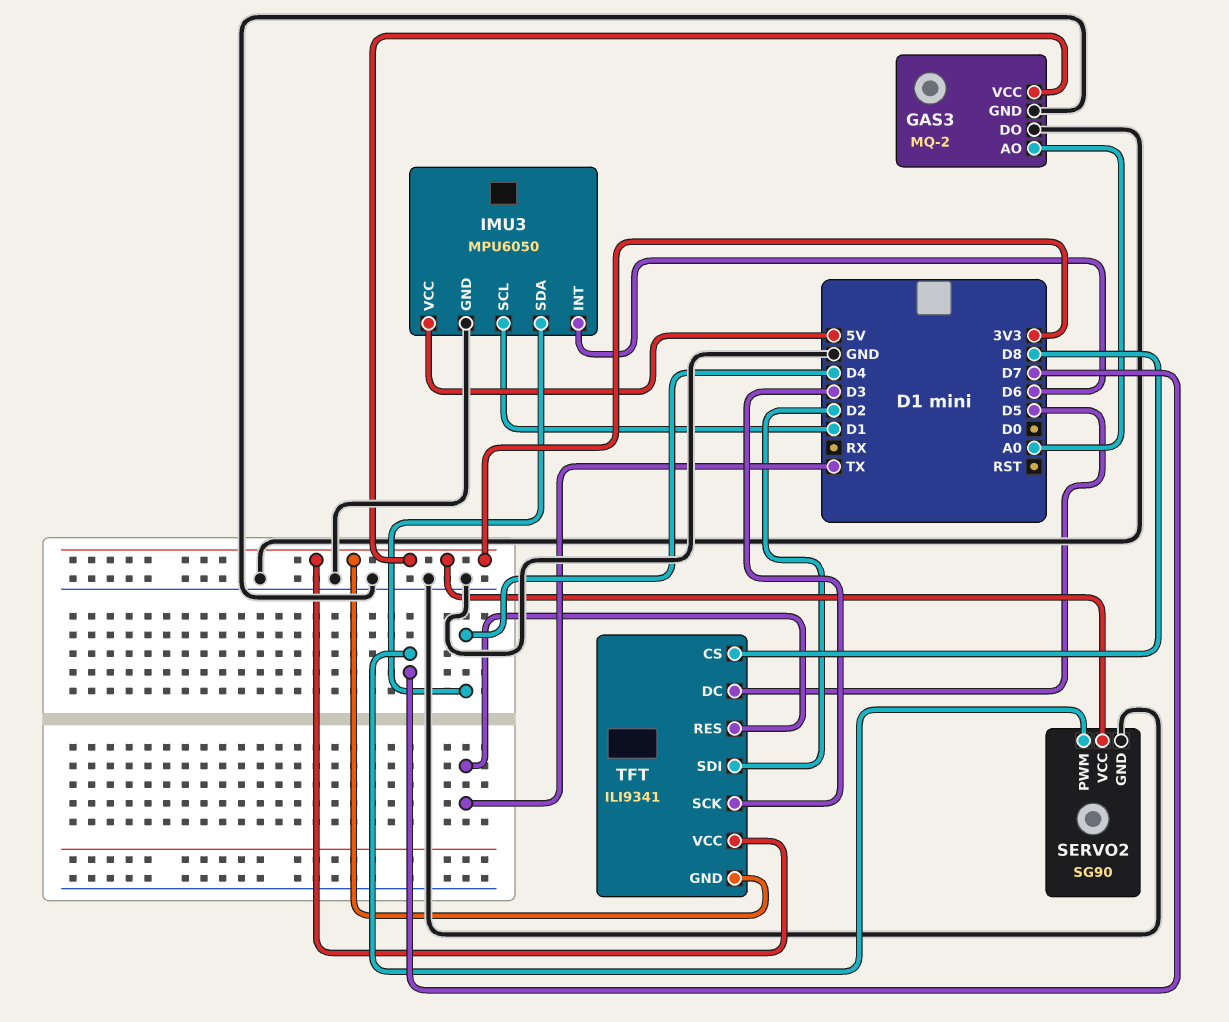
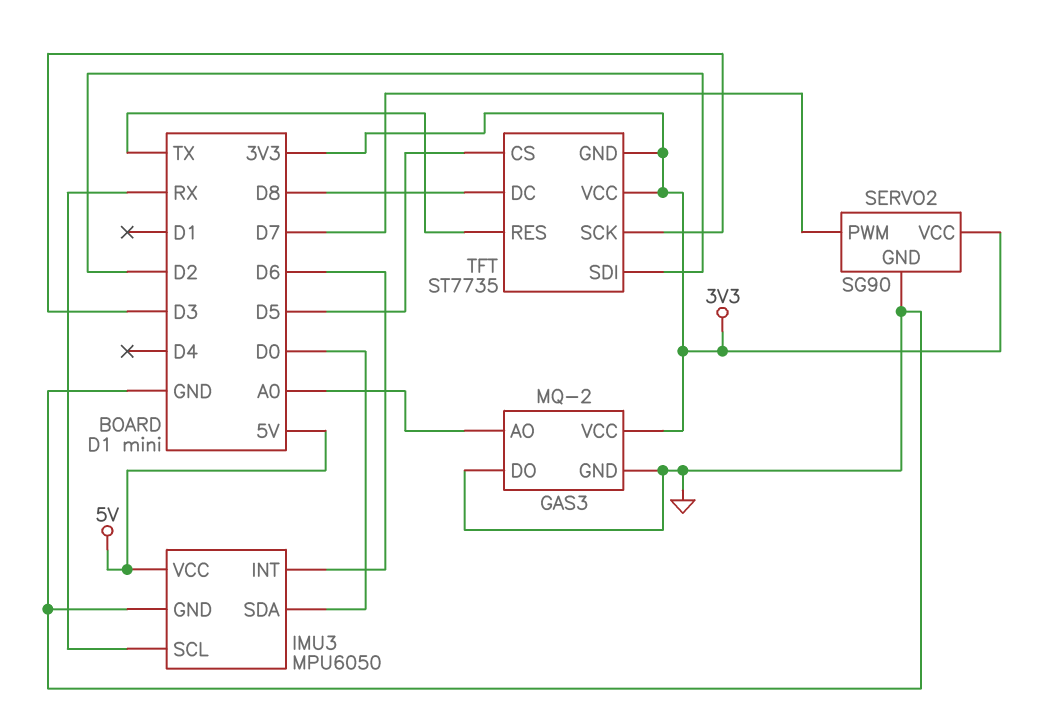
IMU3 pin SCL: D1 -> RX
IMU3 pin SDA: D4 -> D0
TFT: ILI9341 -> ST7735
TFT pin CS: D8 -> D5
TFT pin DC: D5 -> D8

